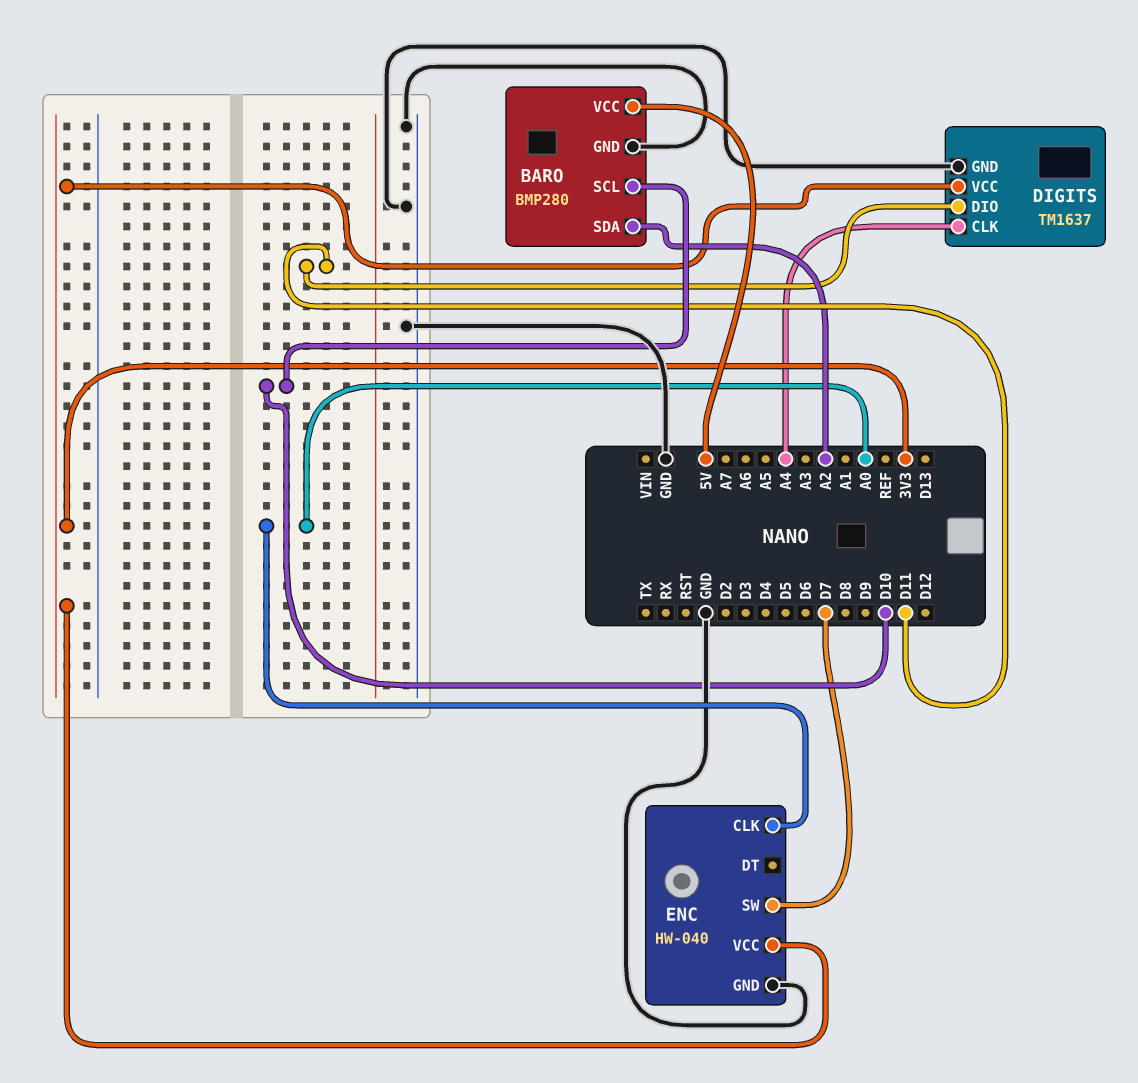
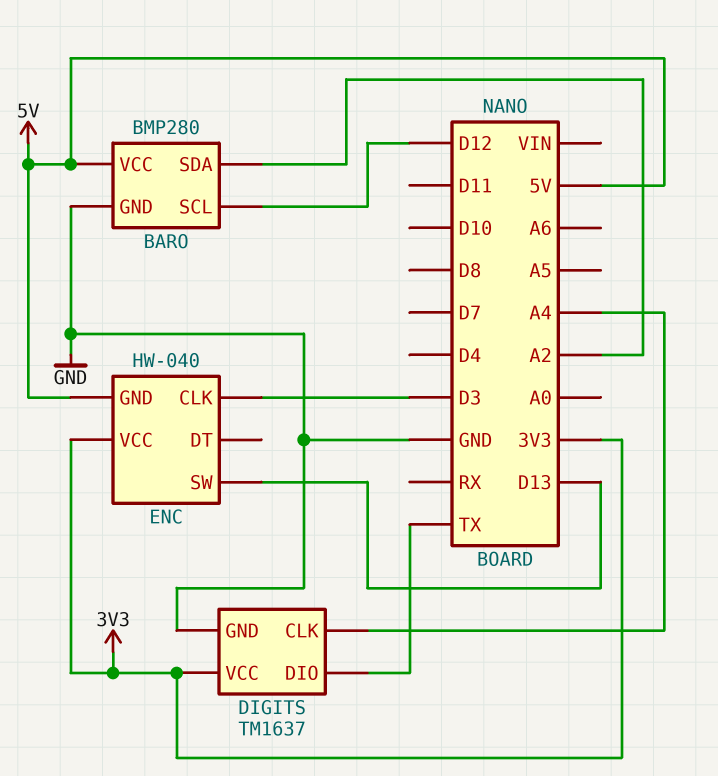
BARO pin SCL: D10 -> D12
DIGITS pin DIO: D11 -> TX
ENC pin CLK: A0 -> D3
ENC pin GND: GND -> 5V
ENC pin SW: D7 -> D13

